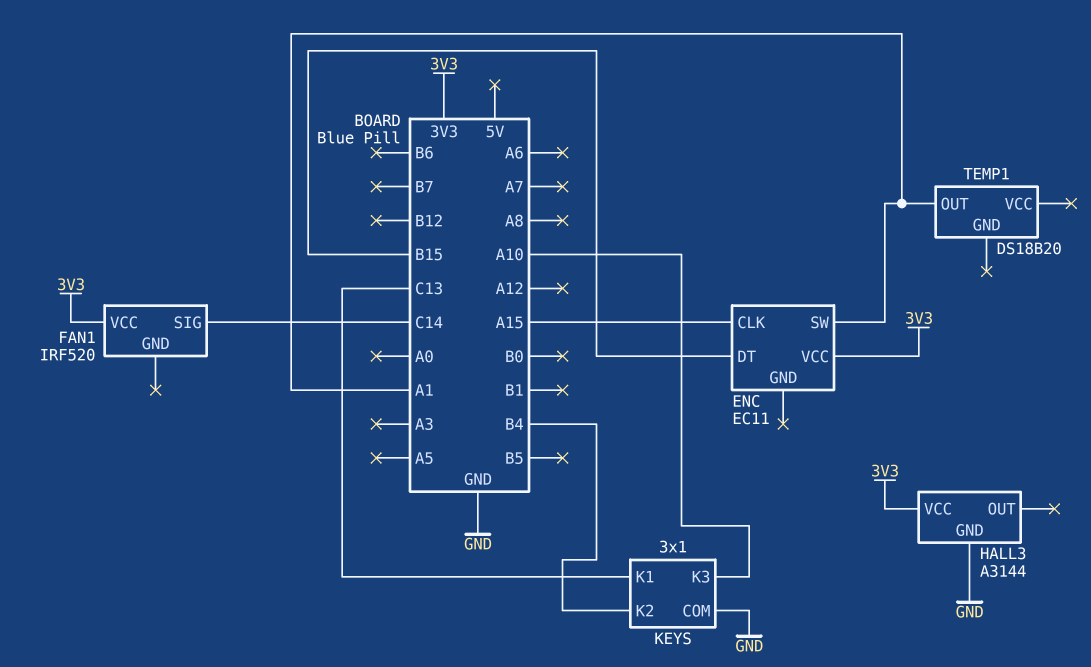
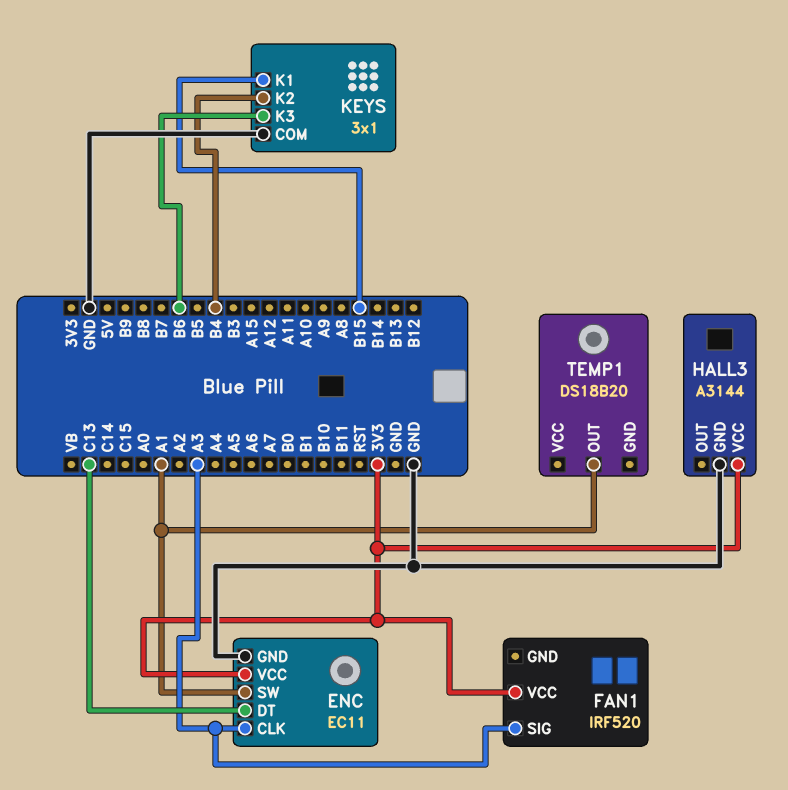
ENC pin CLK: A15 -> A3
ENC pin DT: B15 -> C13
ENC pin GND: none -> GND
FAN1 pin SIG: C14 -> A3
KEYS pin K1: C13 -> B15
KEYS pin K3: A10 -> B6

